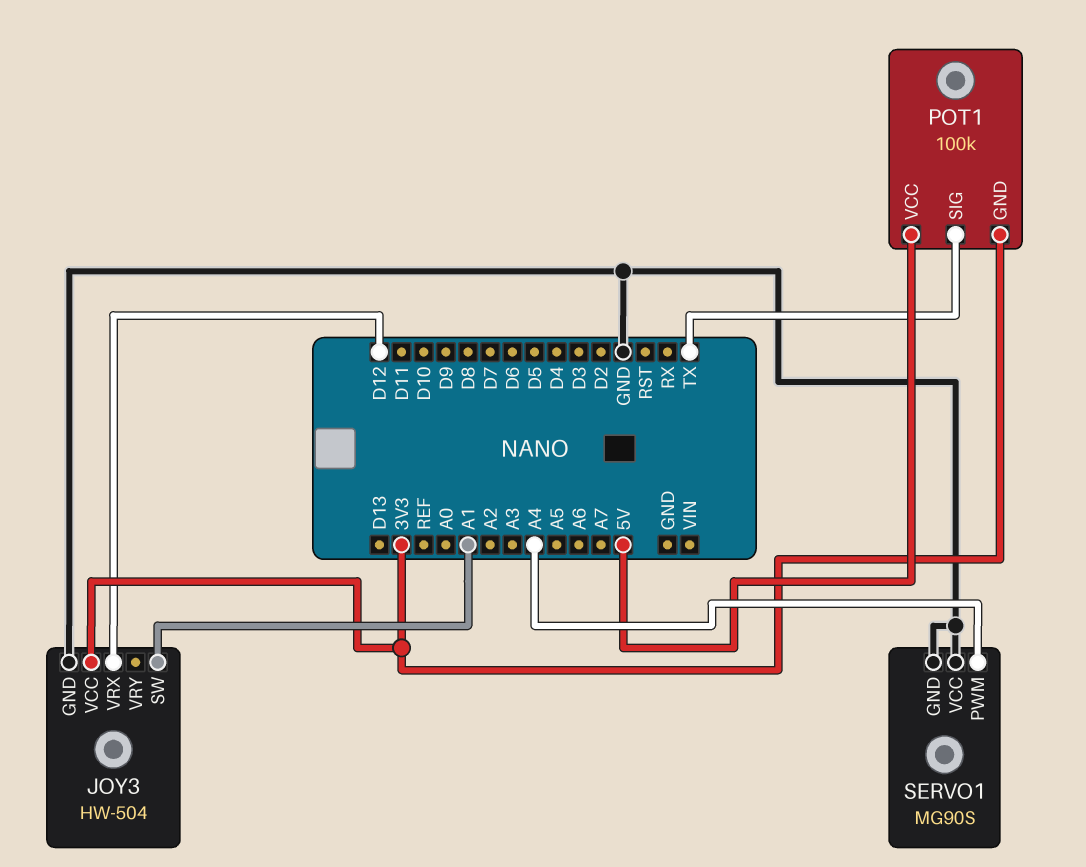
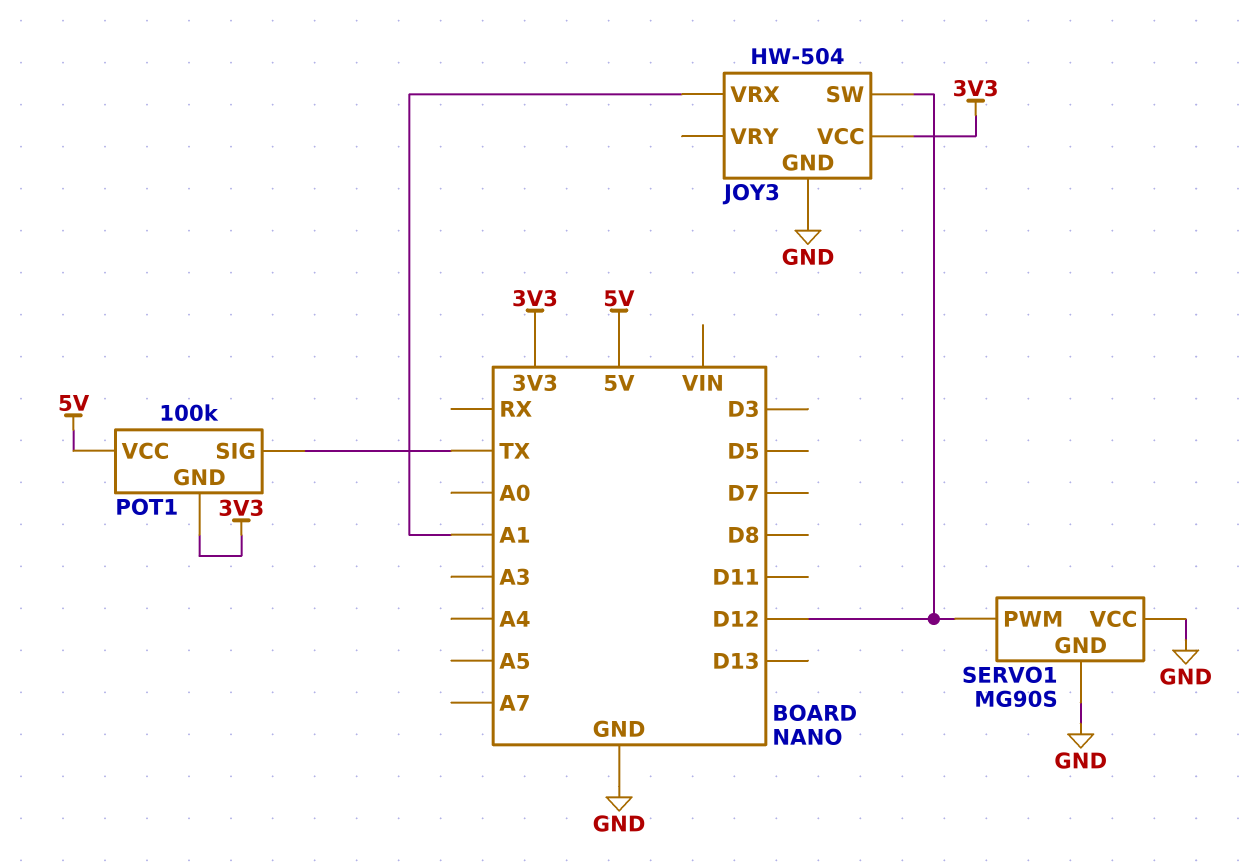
JOY3 pin SW: A1 -> D12
JOY3 pin VRX: D12 -> A1
SERVO1 pin PWM: A4 -> D12

